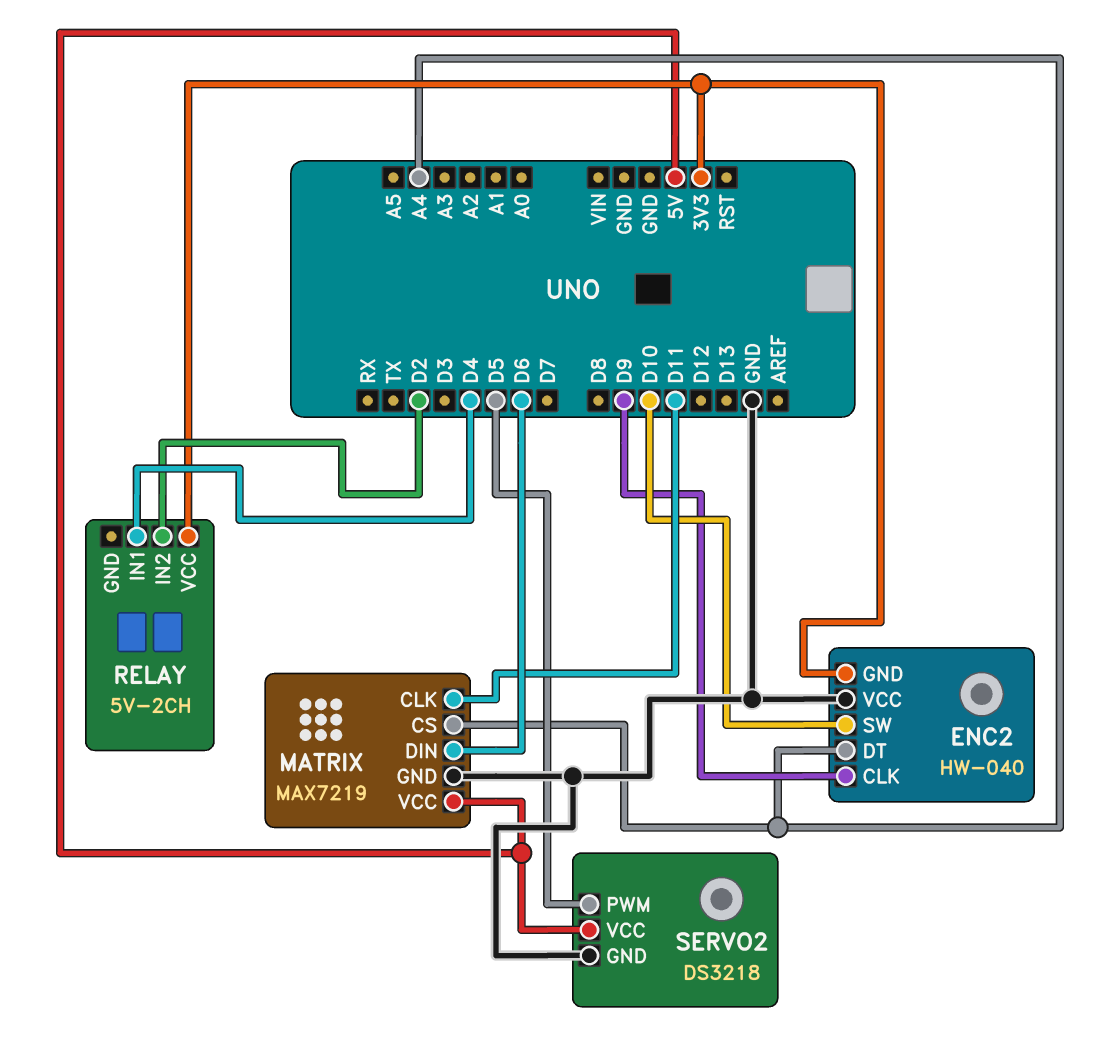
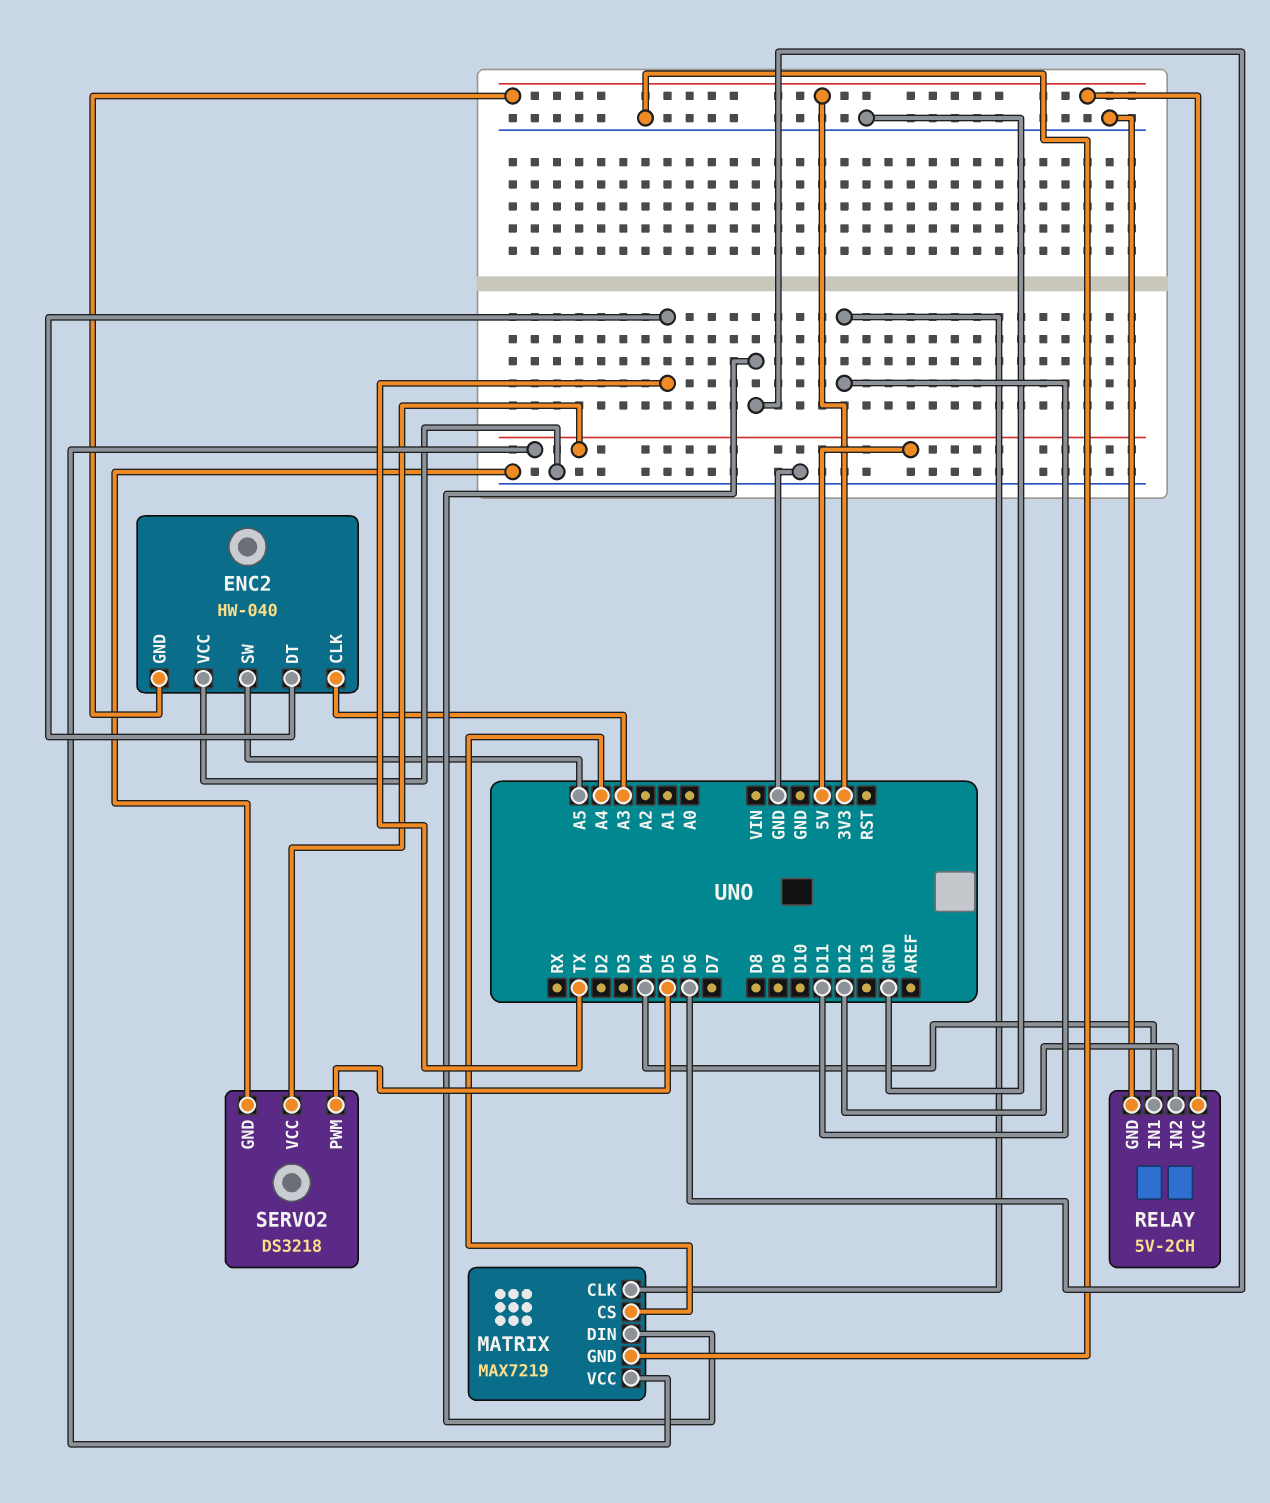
ENC2 pin CLK: D9 -> A3
ENC2 pin DT: A4 -> TX
ENC2 pin SW: D10 -> A5
RELAY pin GND: none -> GND
RELAY pin IN2: D2 -> D12

